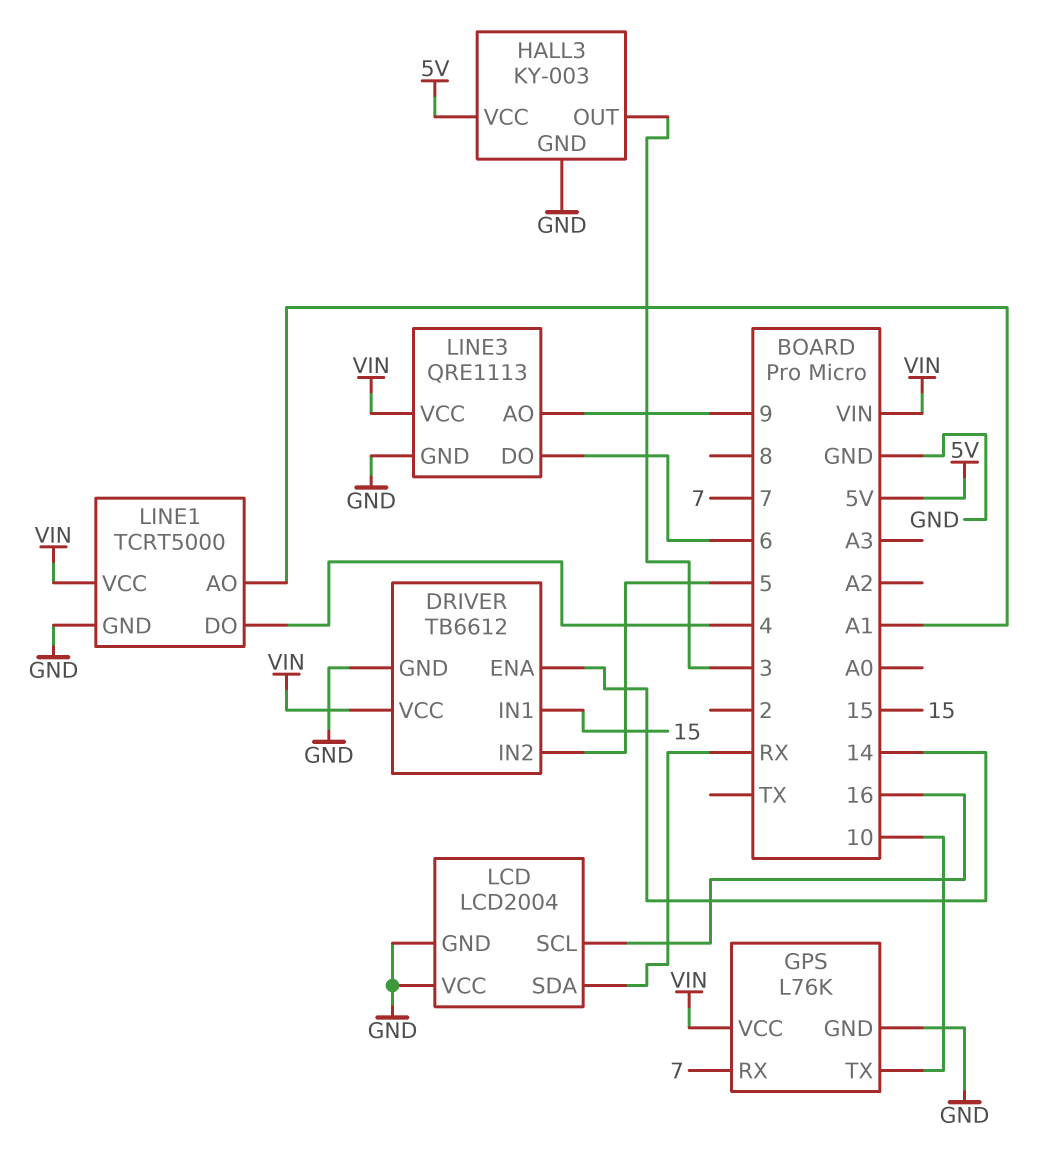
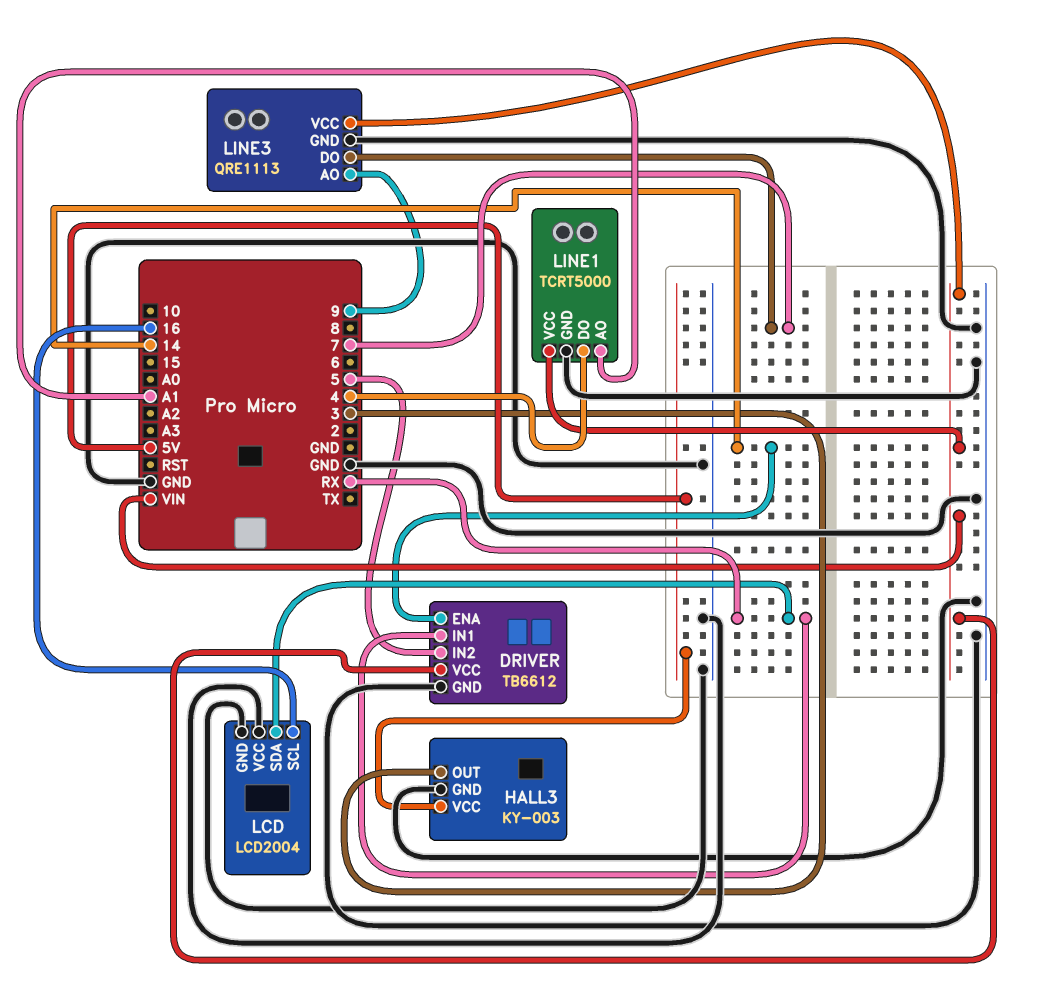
DRIVER pin IN1: 15 -> RX
GPS: L76K -> none
GPS pin GND: GND -> none
GPS pin RX: 7 -> none
GPS pin TX: 10 -> none
GPS pin VCC: VIN -> none
LINE3 pin DO: 6 -> 7

